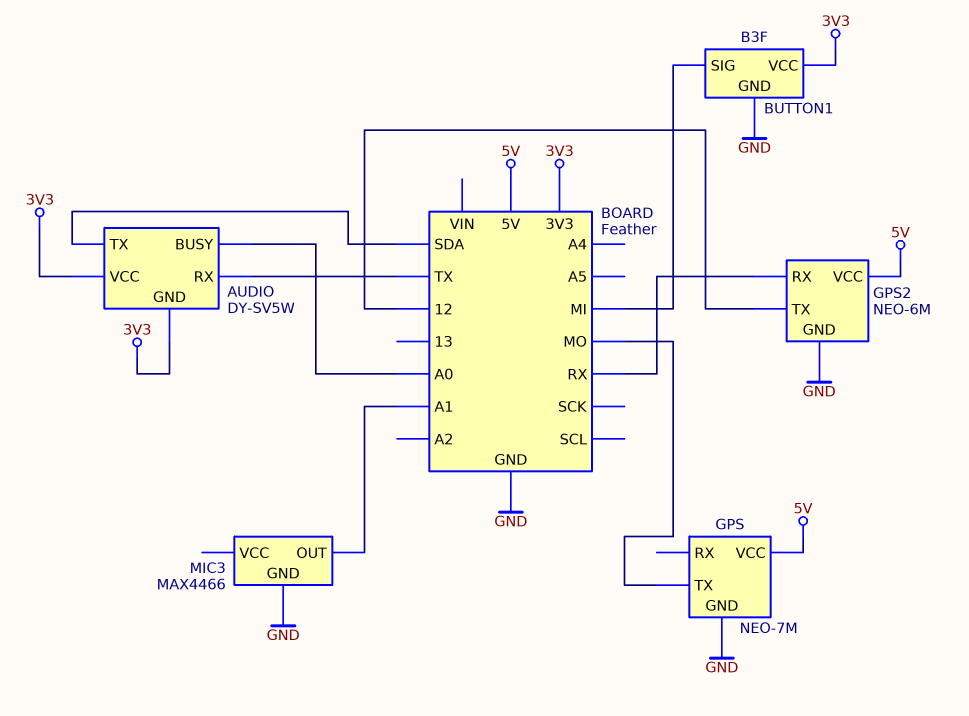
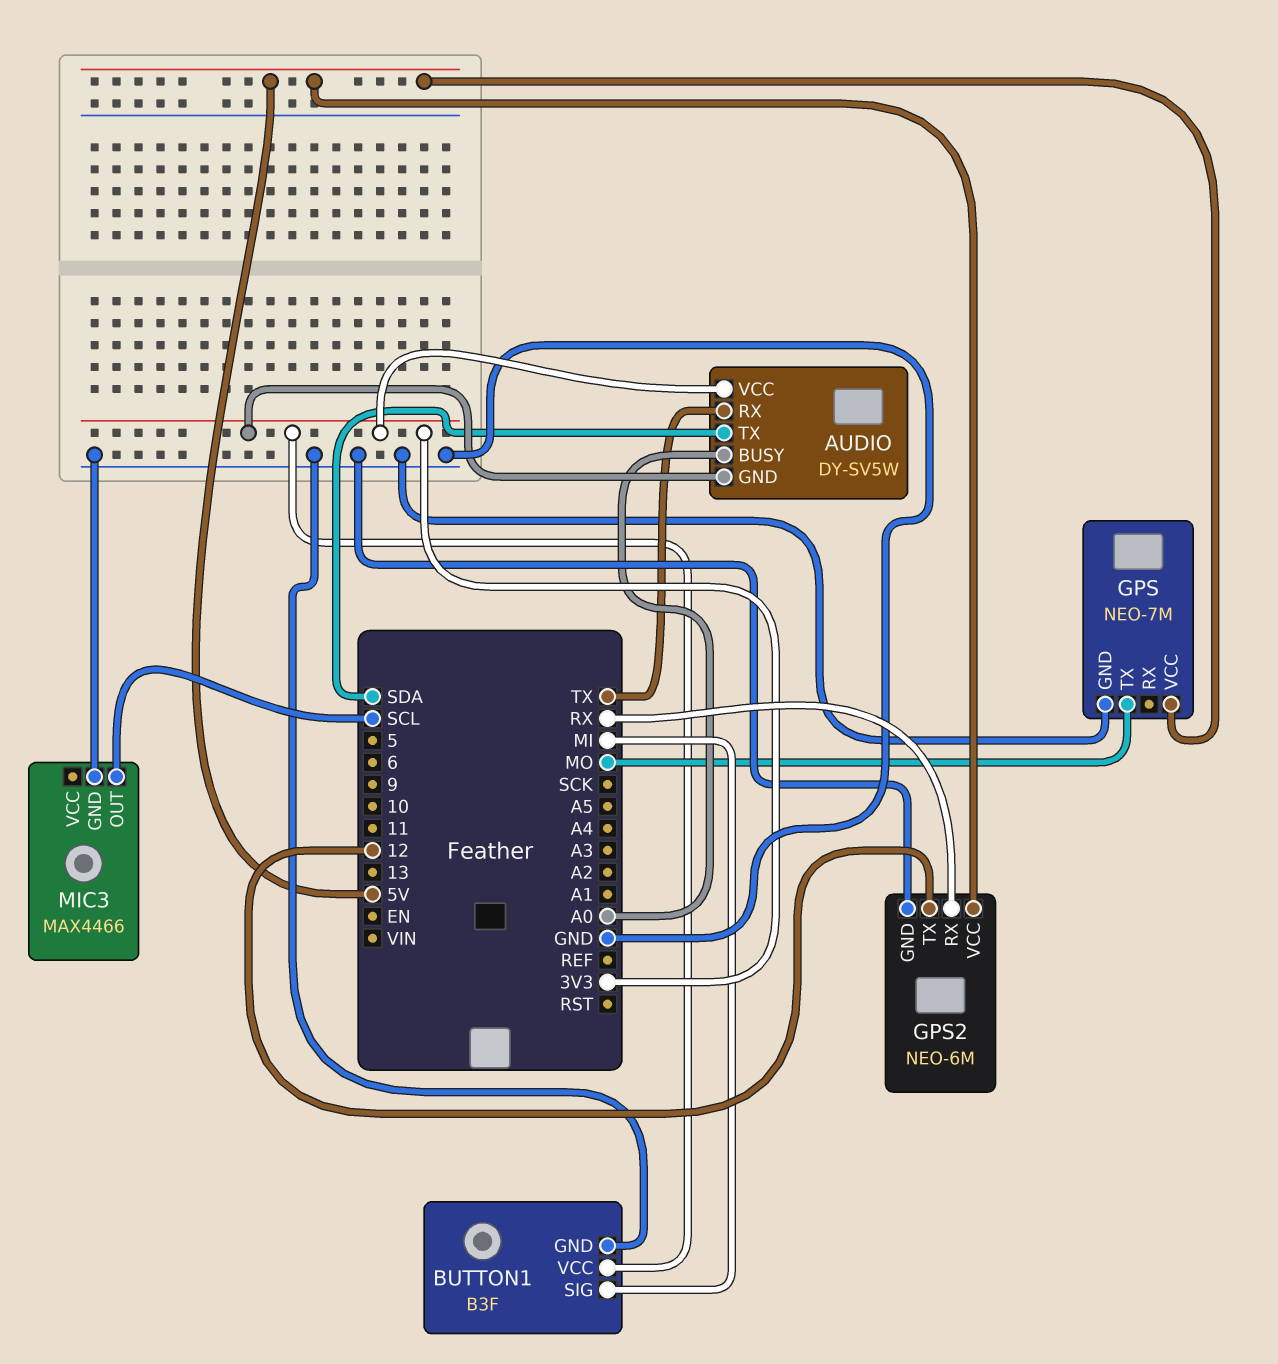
MIC3 pin OUT: A1 -> SCL

